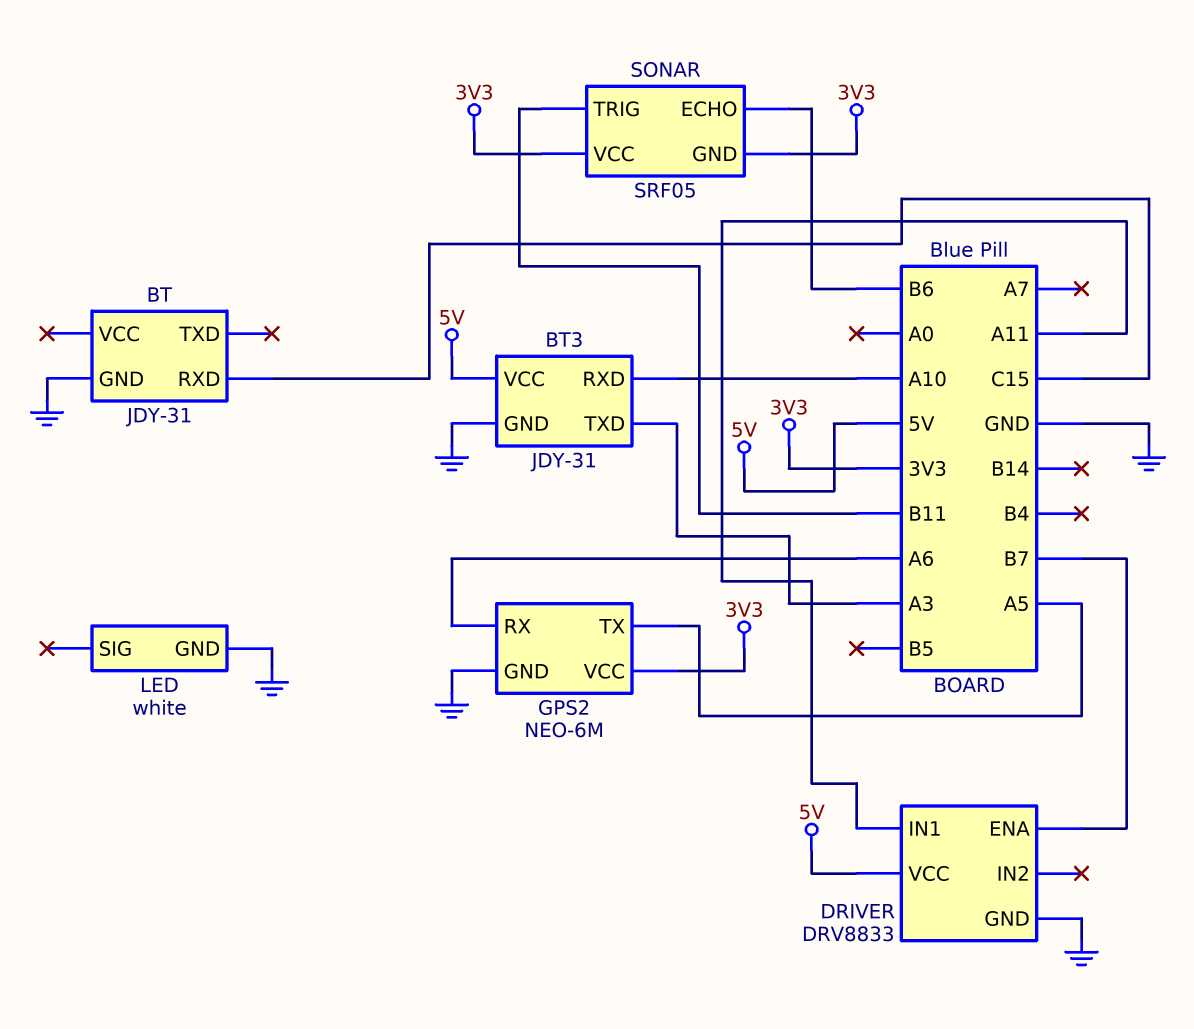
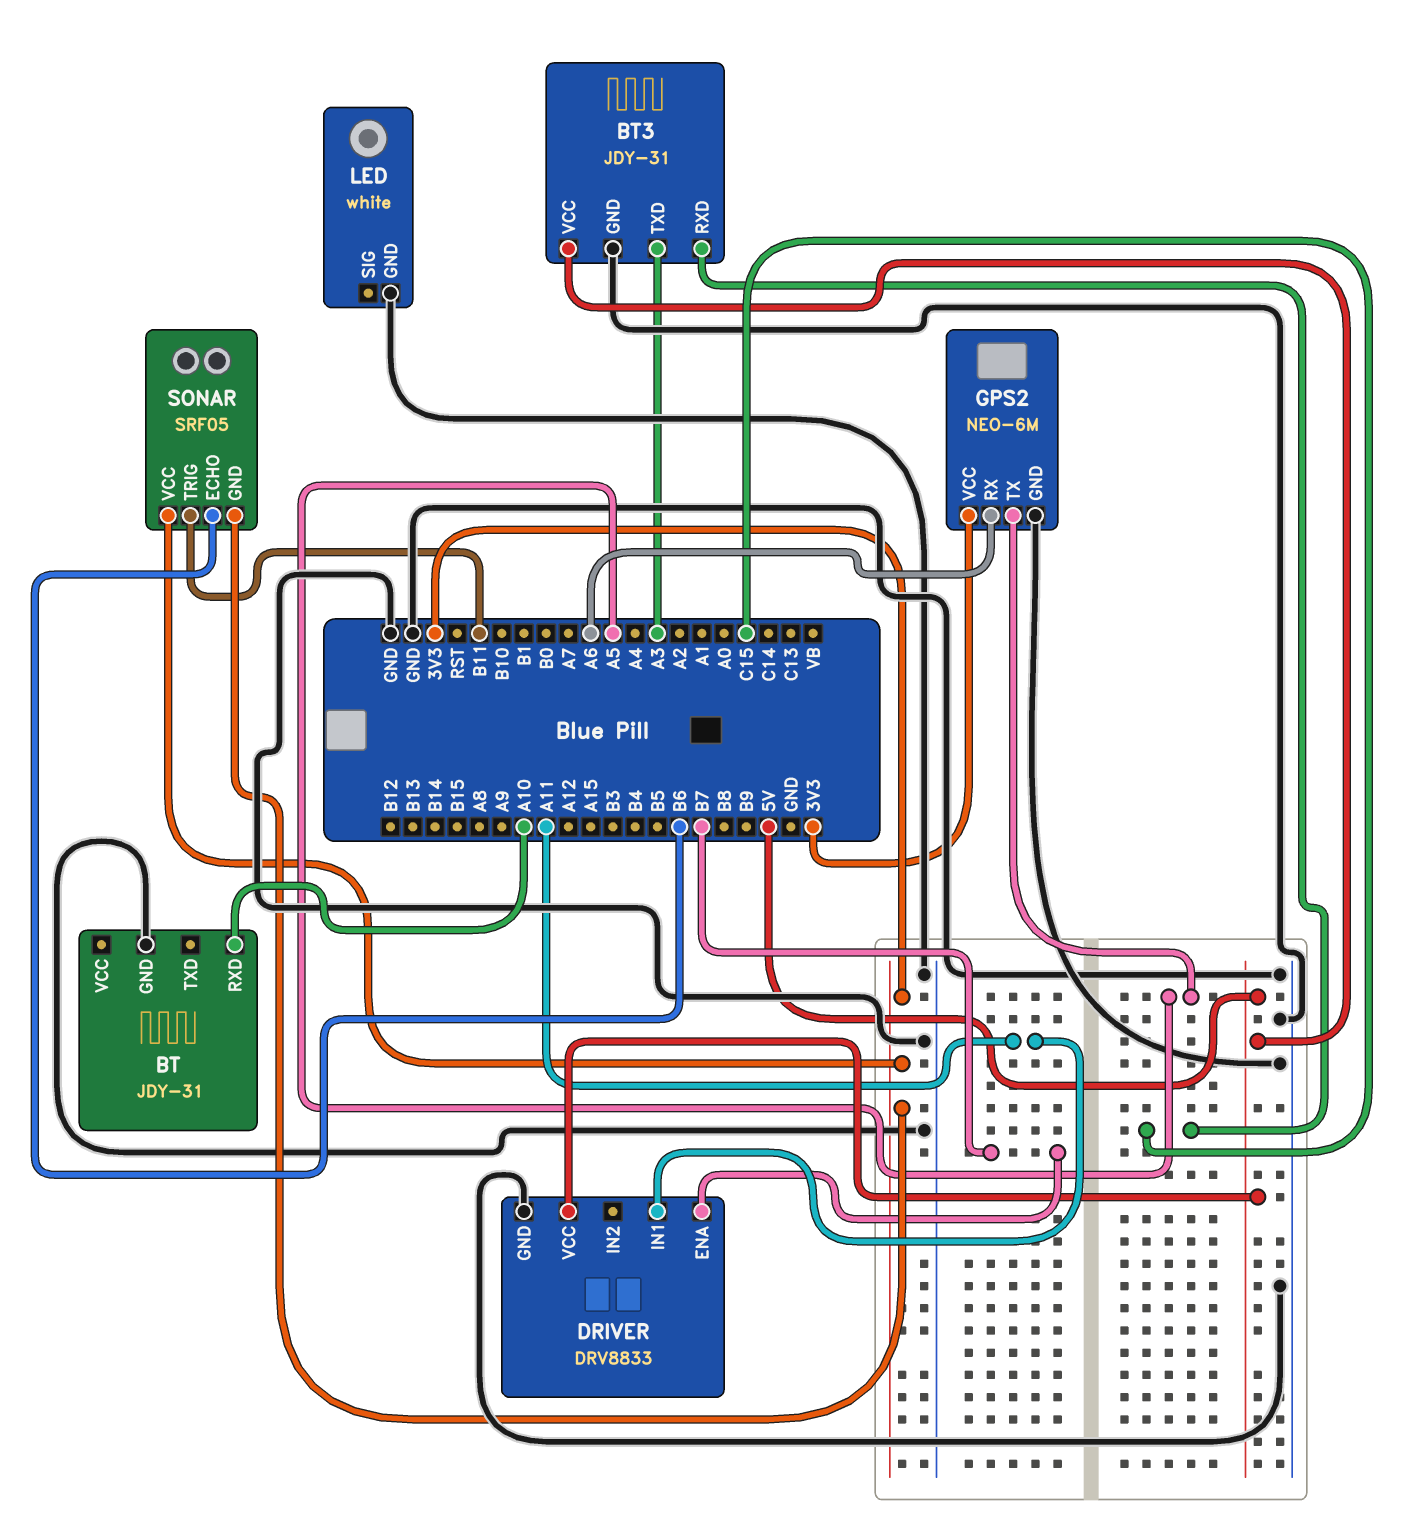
BT pin RXD: C15 -> A10
BT3 pin RXD: A10 -> C15

